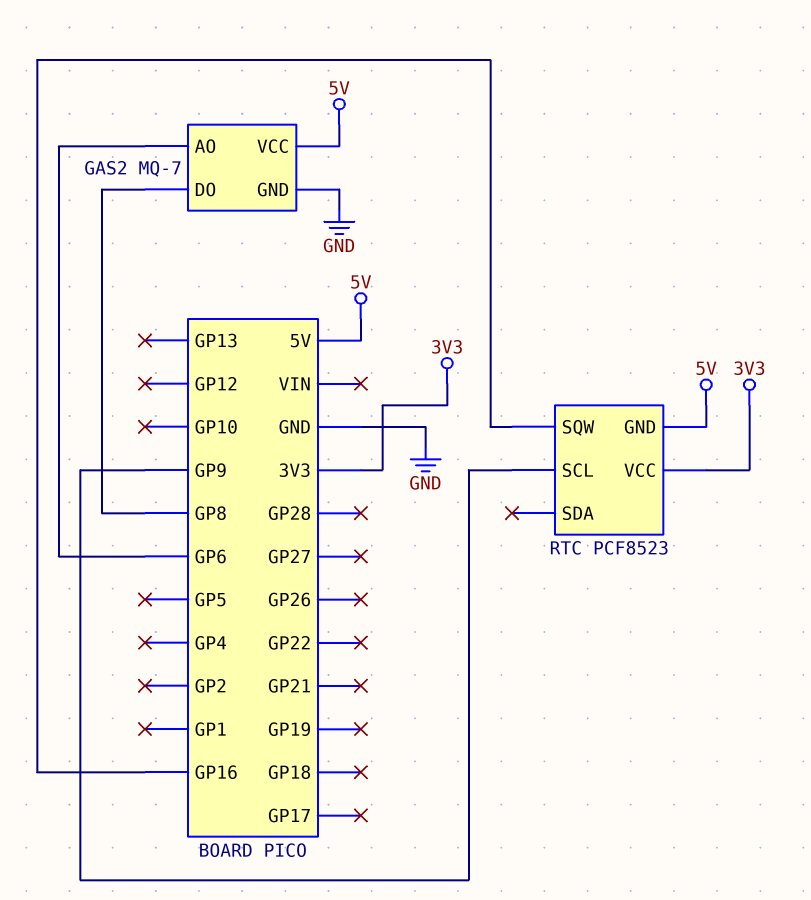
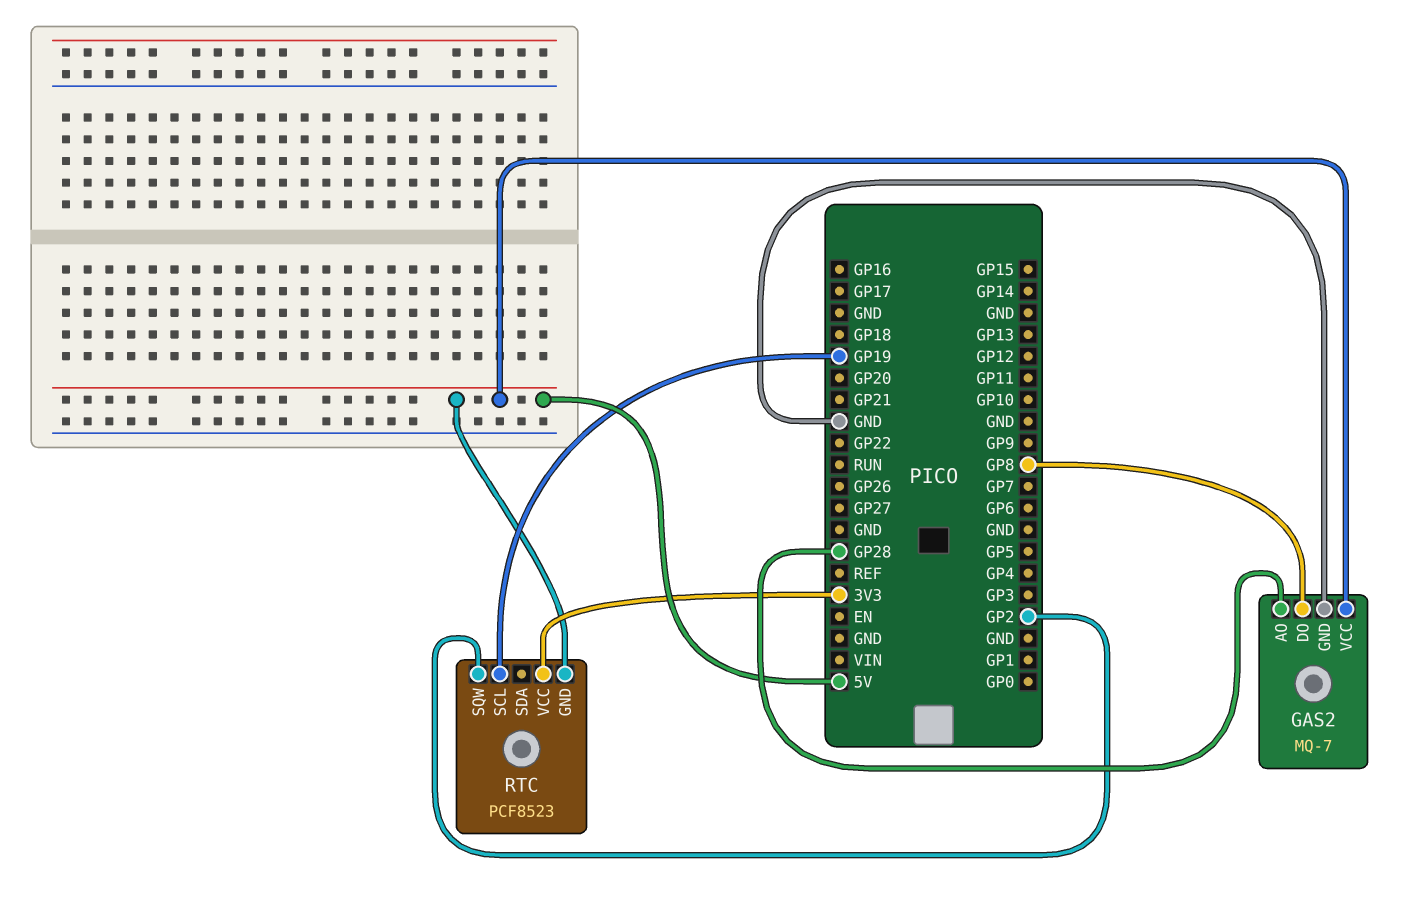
GAS2 pin AO: GP6 -> GP28
RTC pin SCL: GP9 -> GP19
RTC pin SQW: GP16 -> GP2

